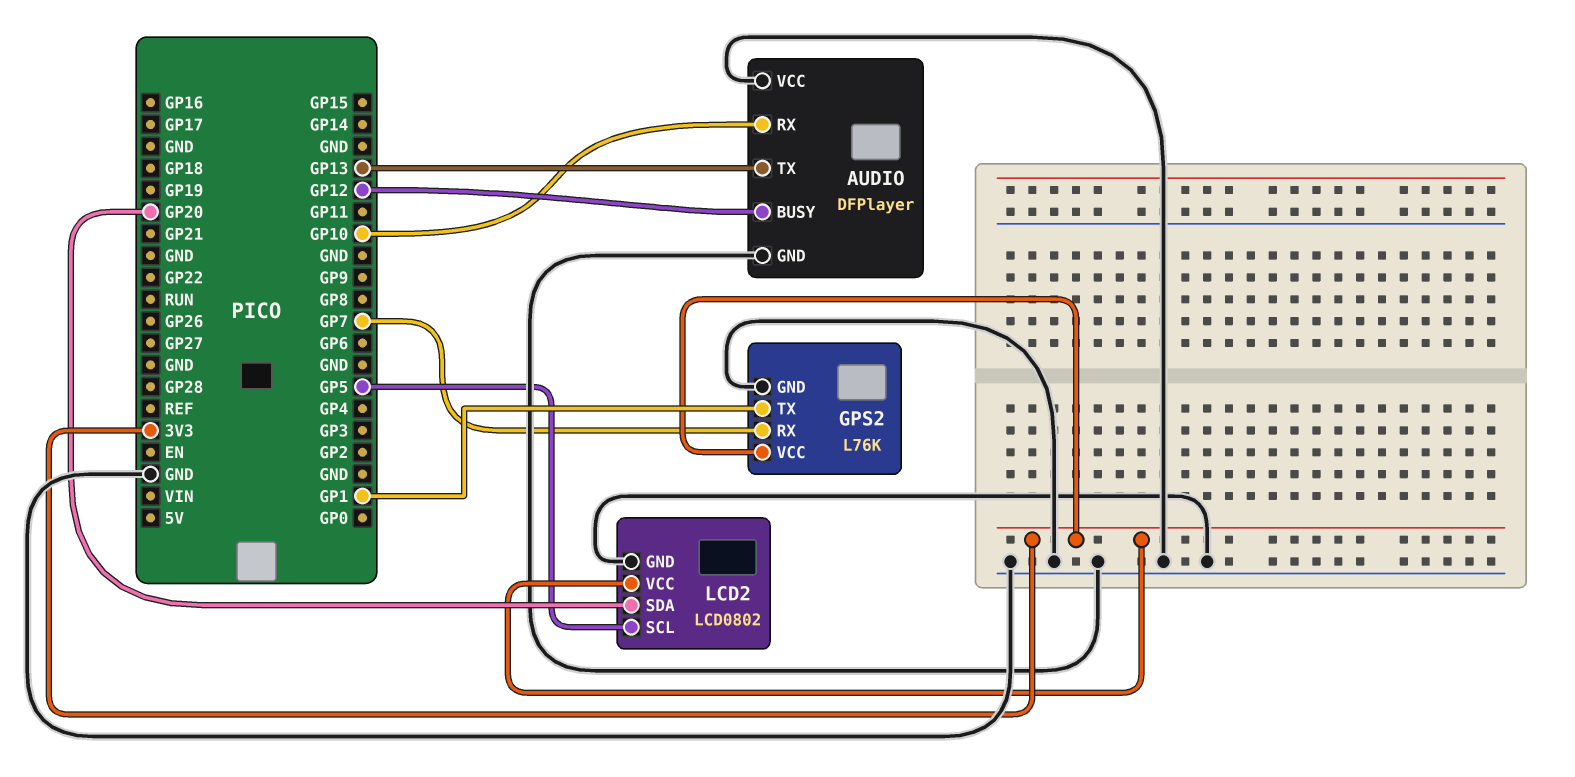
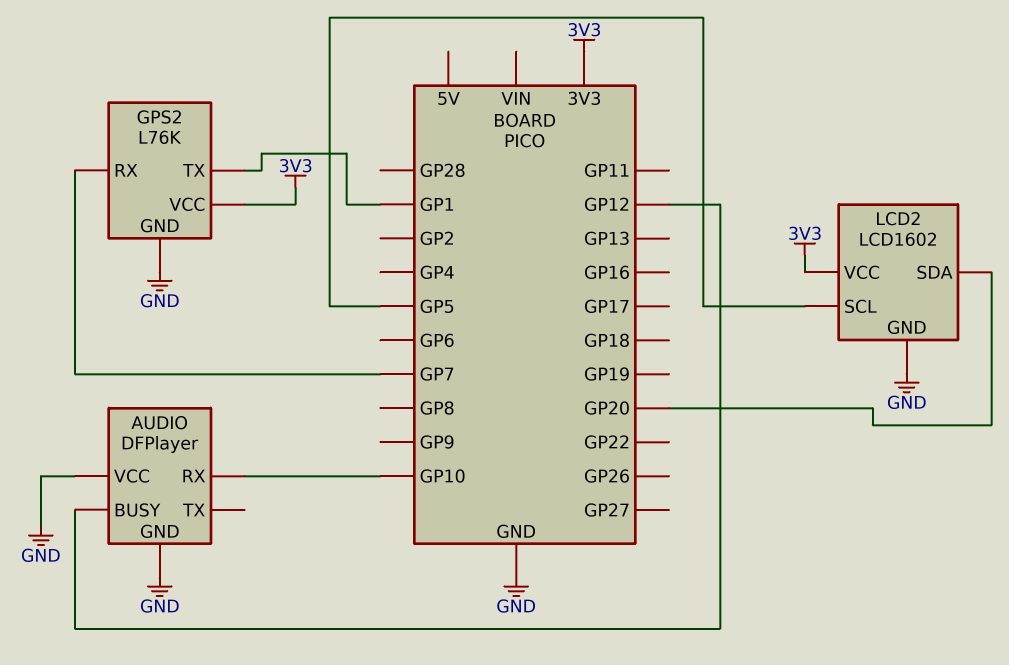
AUDIO pin TX: GP13 -> none
LCD2: LCD0802 -> LCD1602

